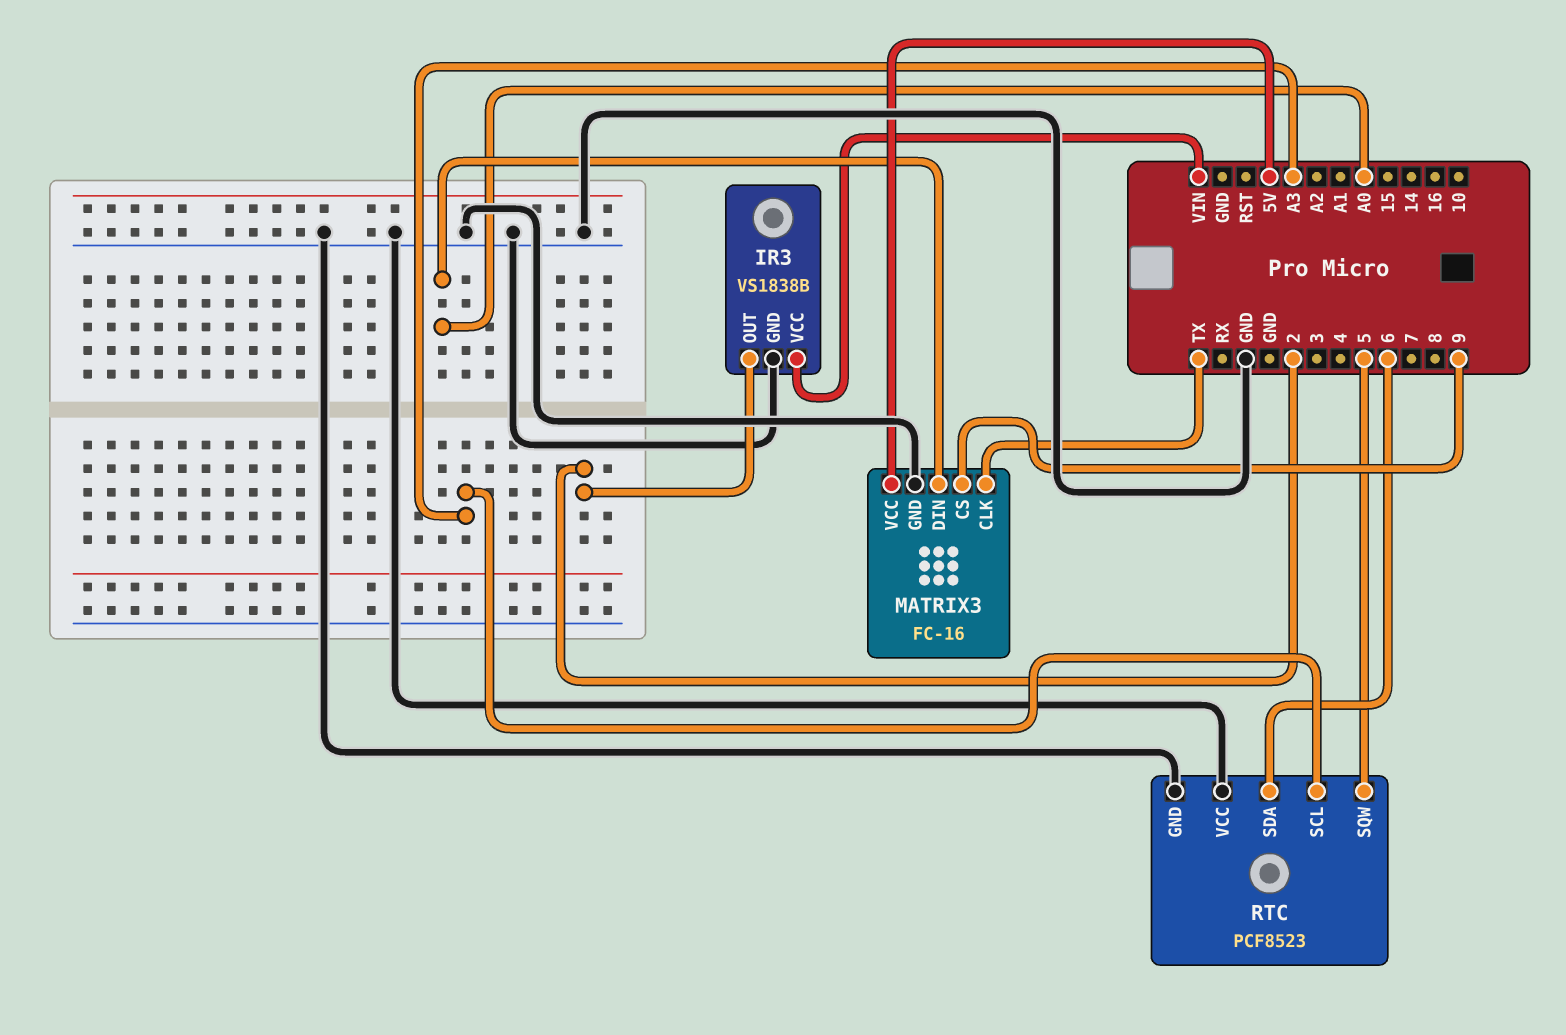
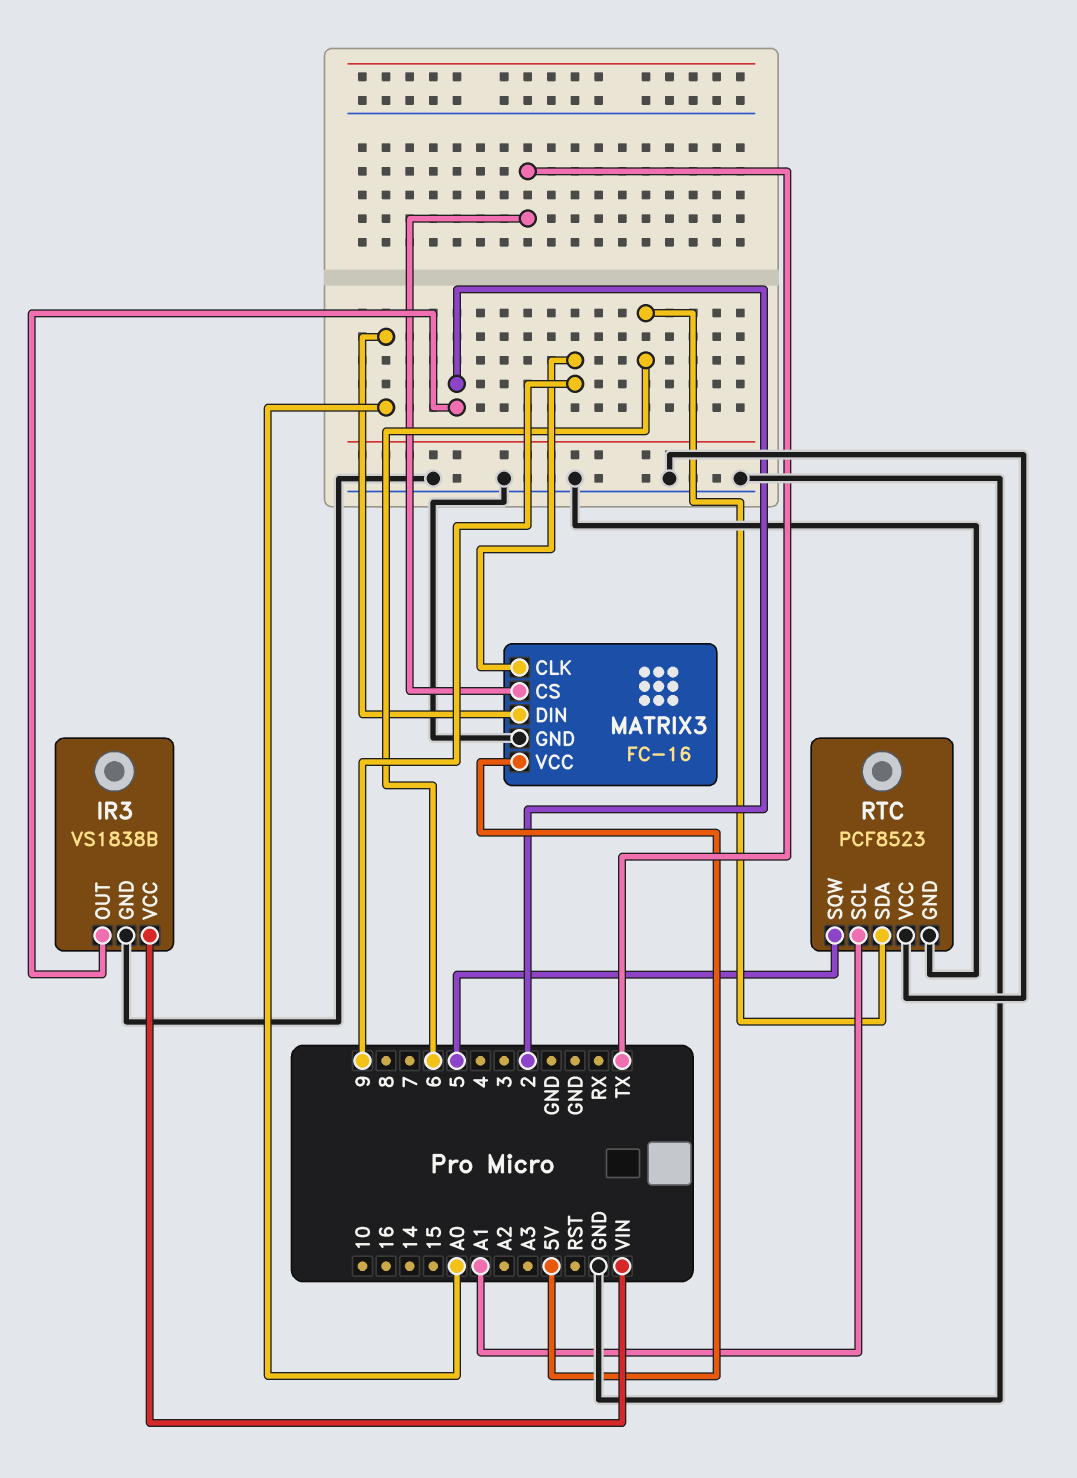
MATRIX3 pin CLK: TX -> 9
MATRIX3 pin CS: 9 -> TX
RTC pin SCL: A3 -> A1

